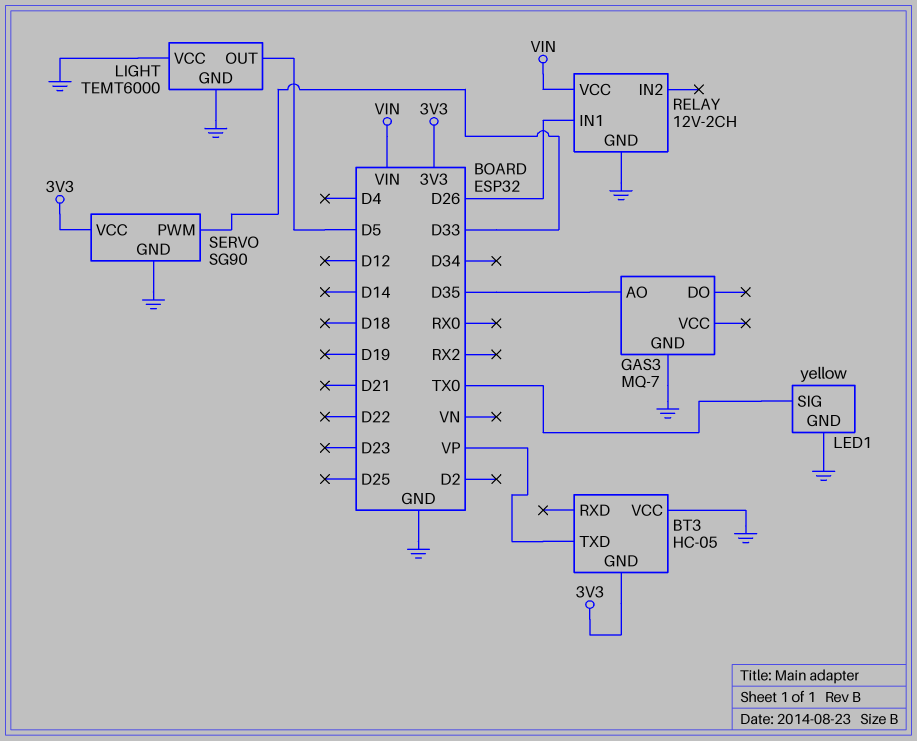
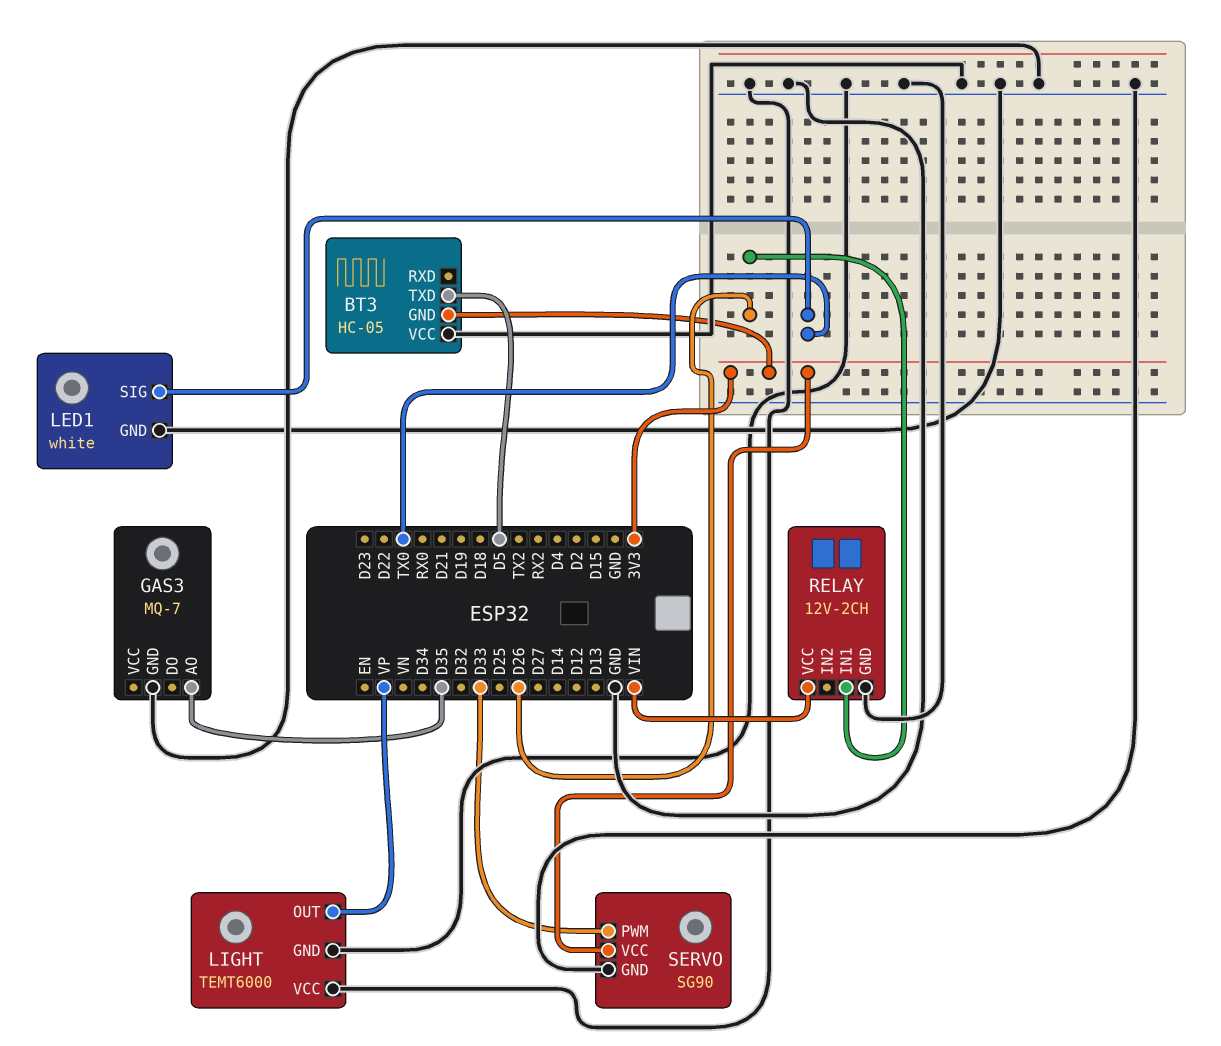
BT3 pin TXD: VP -> D5
LED1: yellow -> white
LIGHT pin OUT: D5 -> VP

